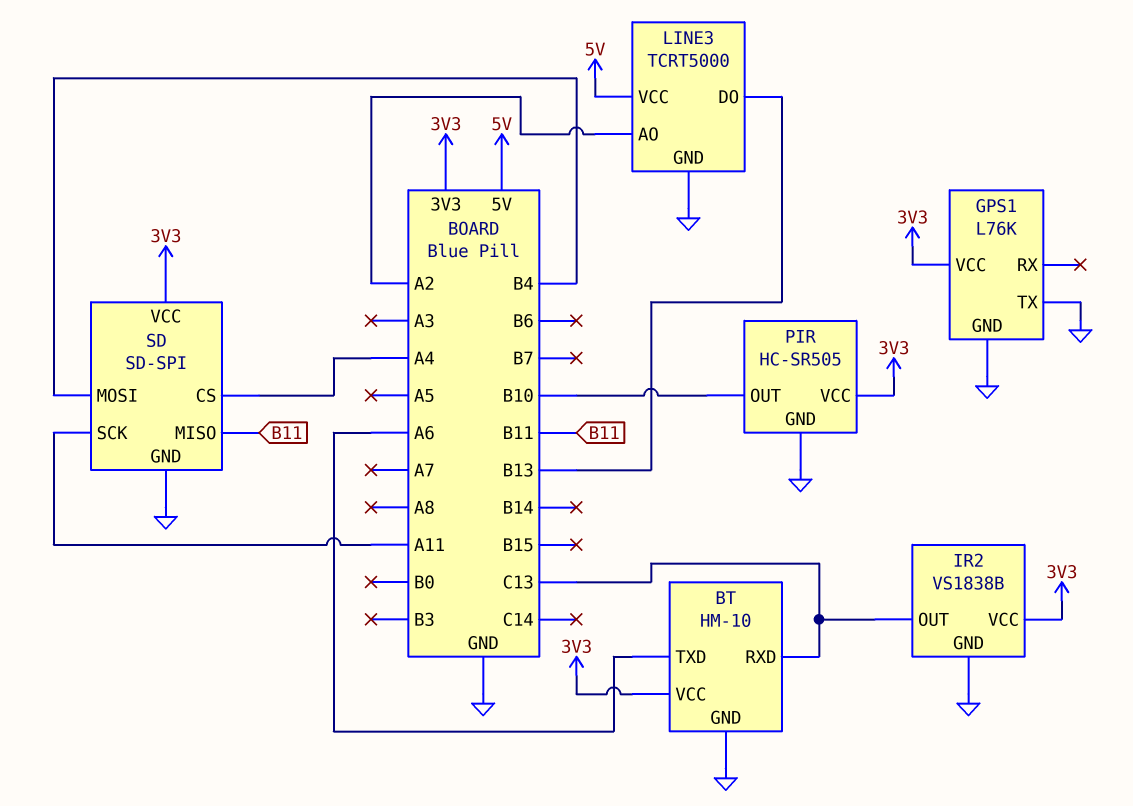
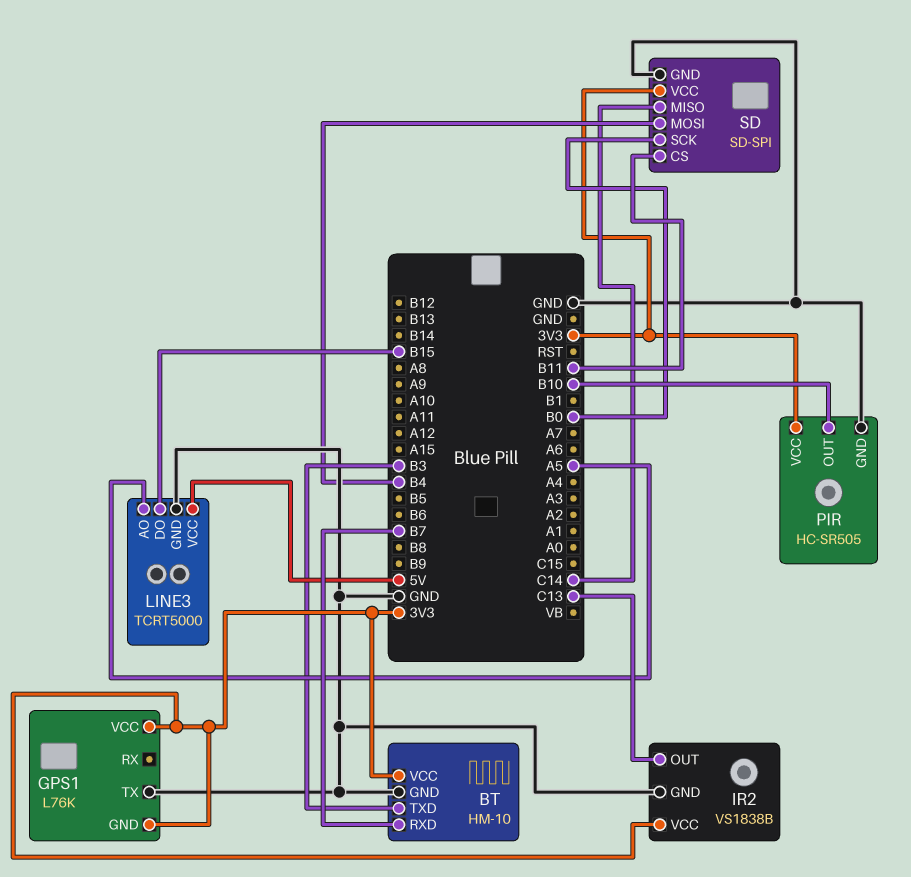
BT pin RXD: C13 -> B7
BT pin TXD: A6 -> B3
GPS1 pin GND: GND -> 3V3
LINE3 pin AO: A2 -> A5
LINE3 pin DO: B13 -> B15
SD pin CS: A4 -> B11
SD pin MISO: B11 -> C14
SD pin SCK: A11 -> B0

